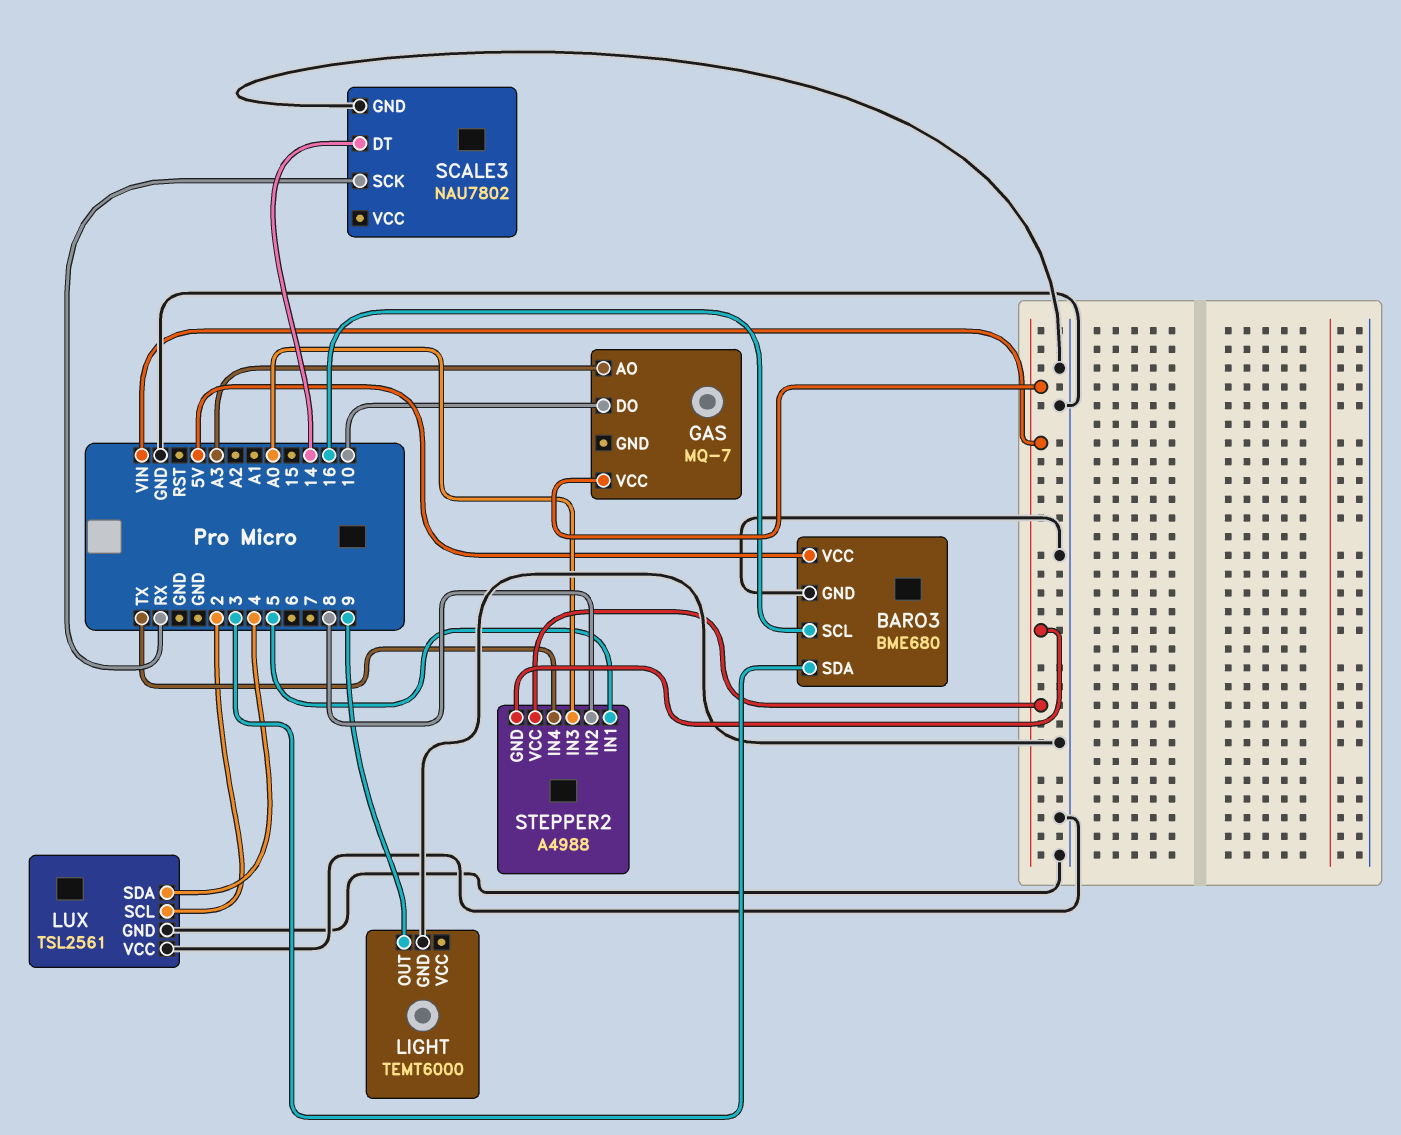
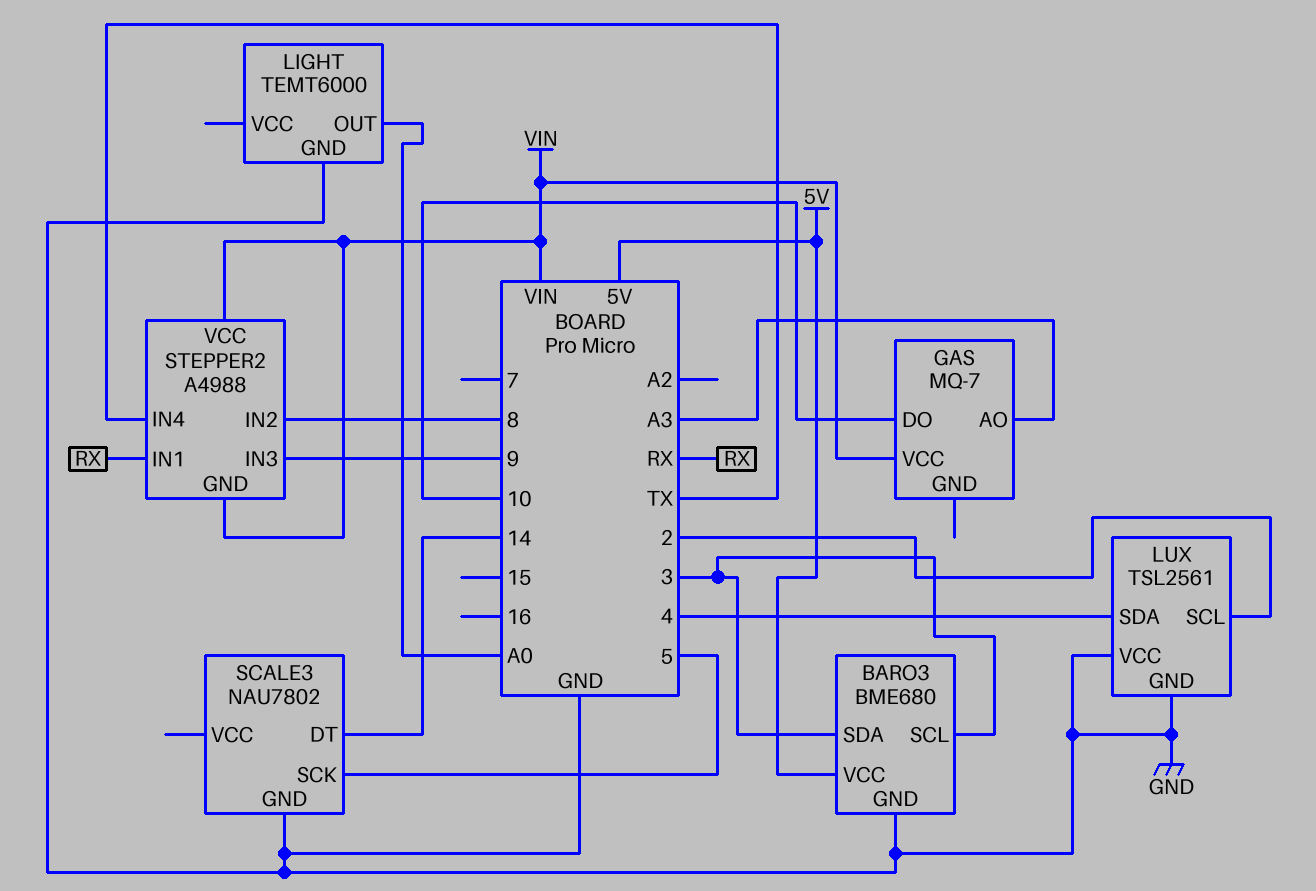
BARO3 pin SCL: 16 -> 3
LIGHT pin OUT: 9 -> A0
SCALE3 pin SCK: RX -> 5
STEPPER2 pin IN1: 5 -> RX
STEPPER2 pin IN3: A0 -> 9

